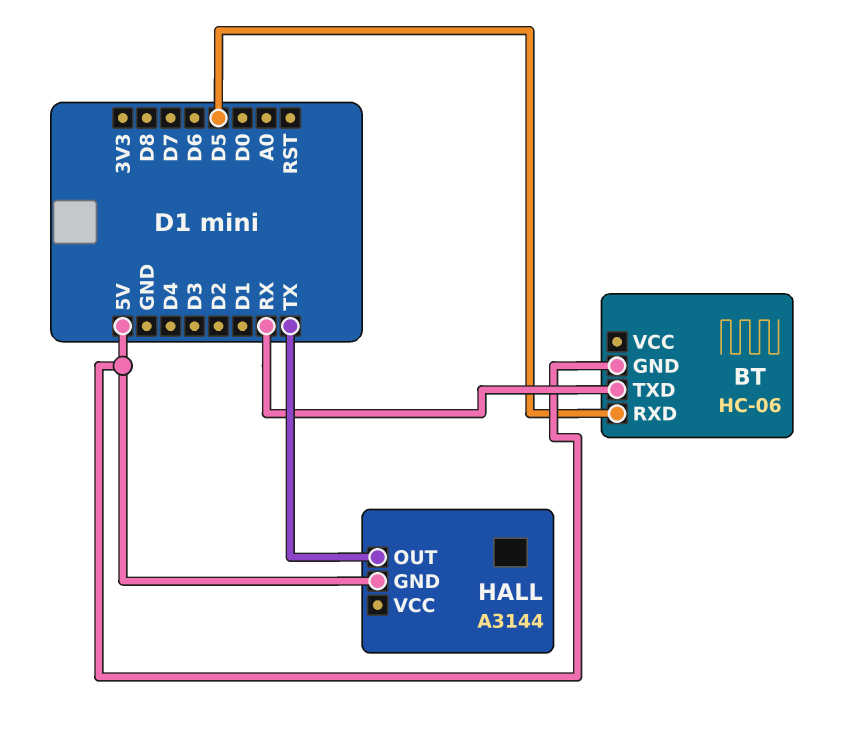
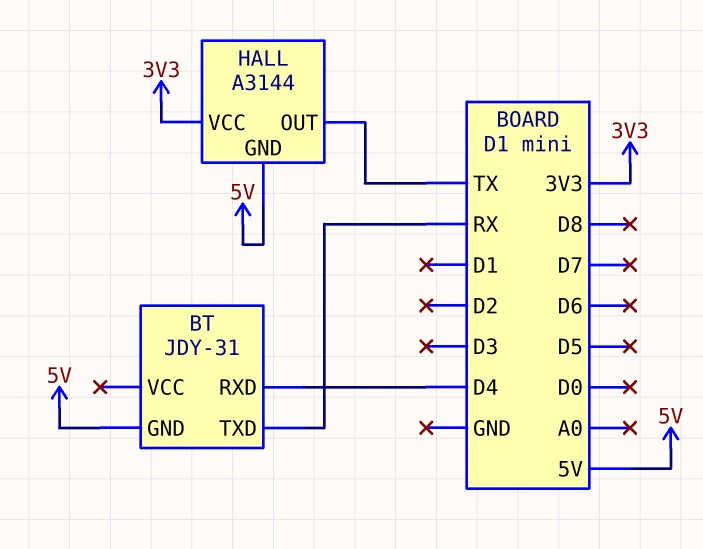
BT: HC-06 -> JDY-31
BT pin RXD: D5 -> D4
HALL pin VCC: none -> 3V3

